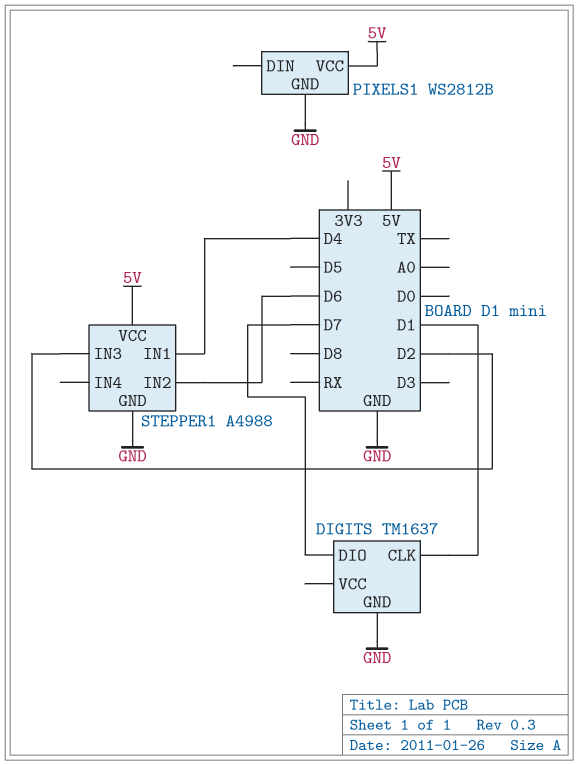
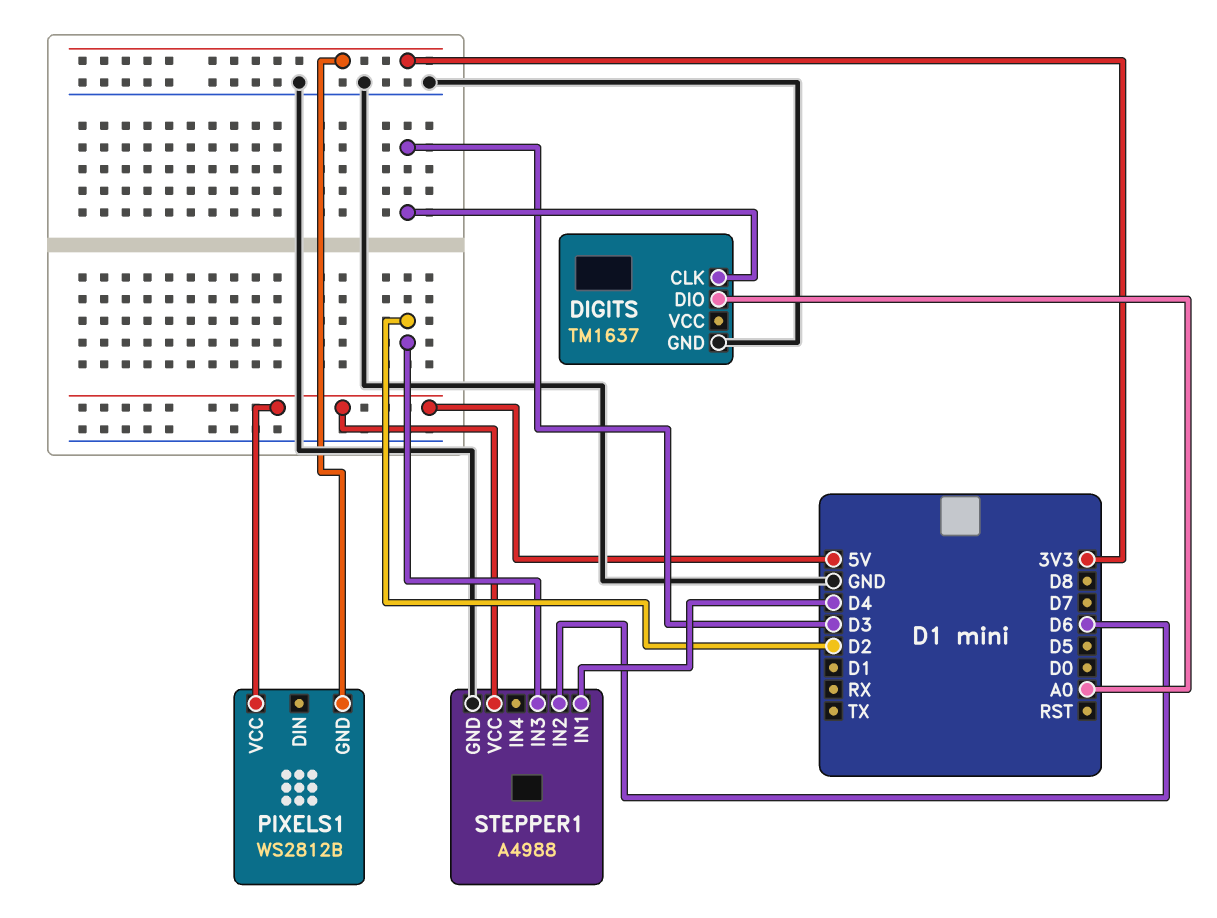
DIGITS pin CLK: D1 -> D3
DIGITS pin DIO: D7 -> A0
PIXELS1 pin GND: GND -> 3V3

